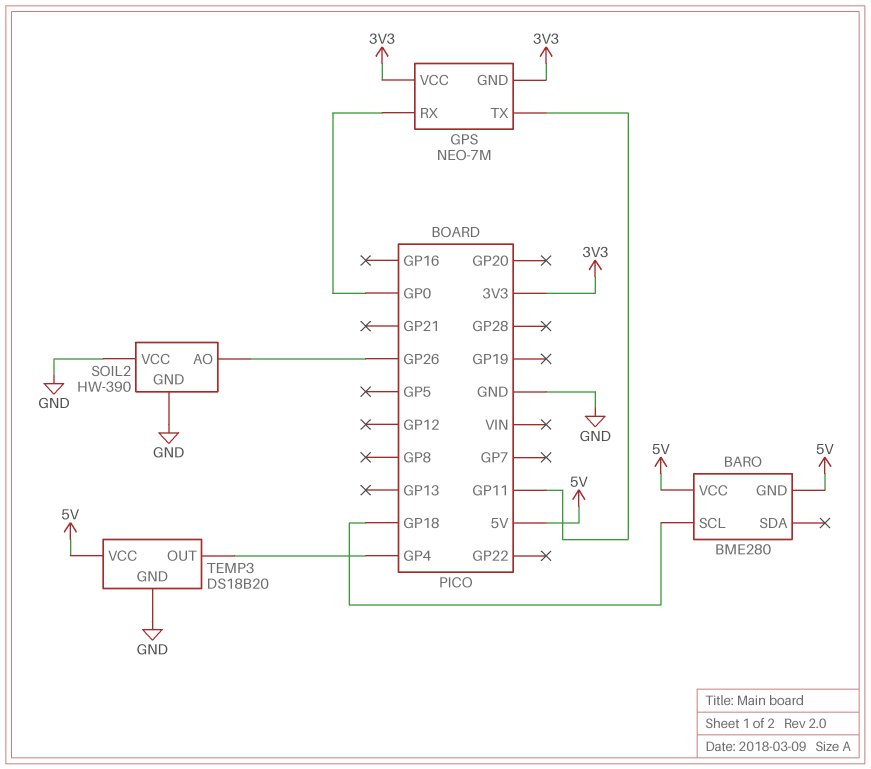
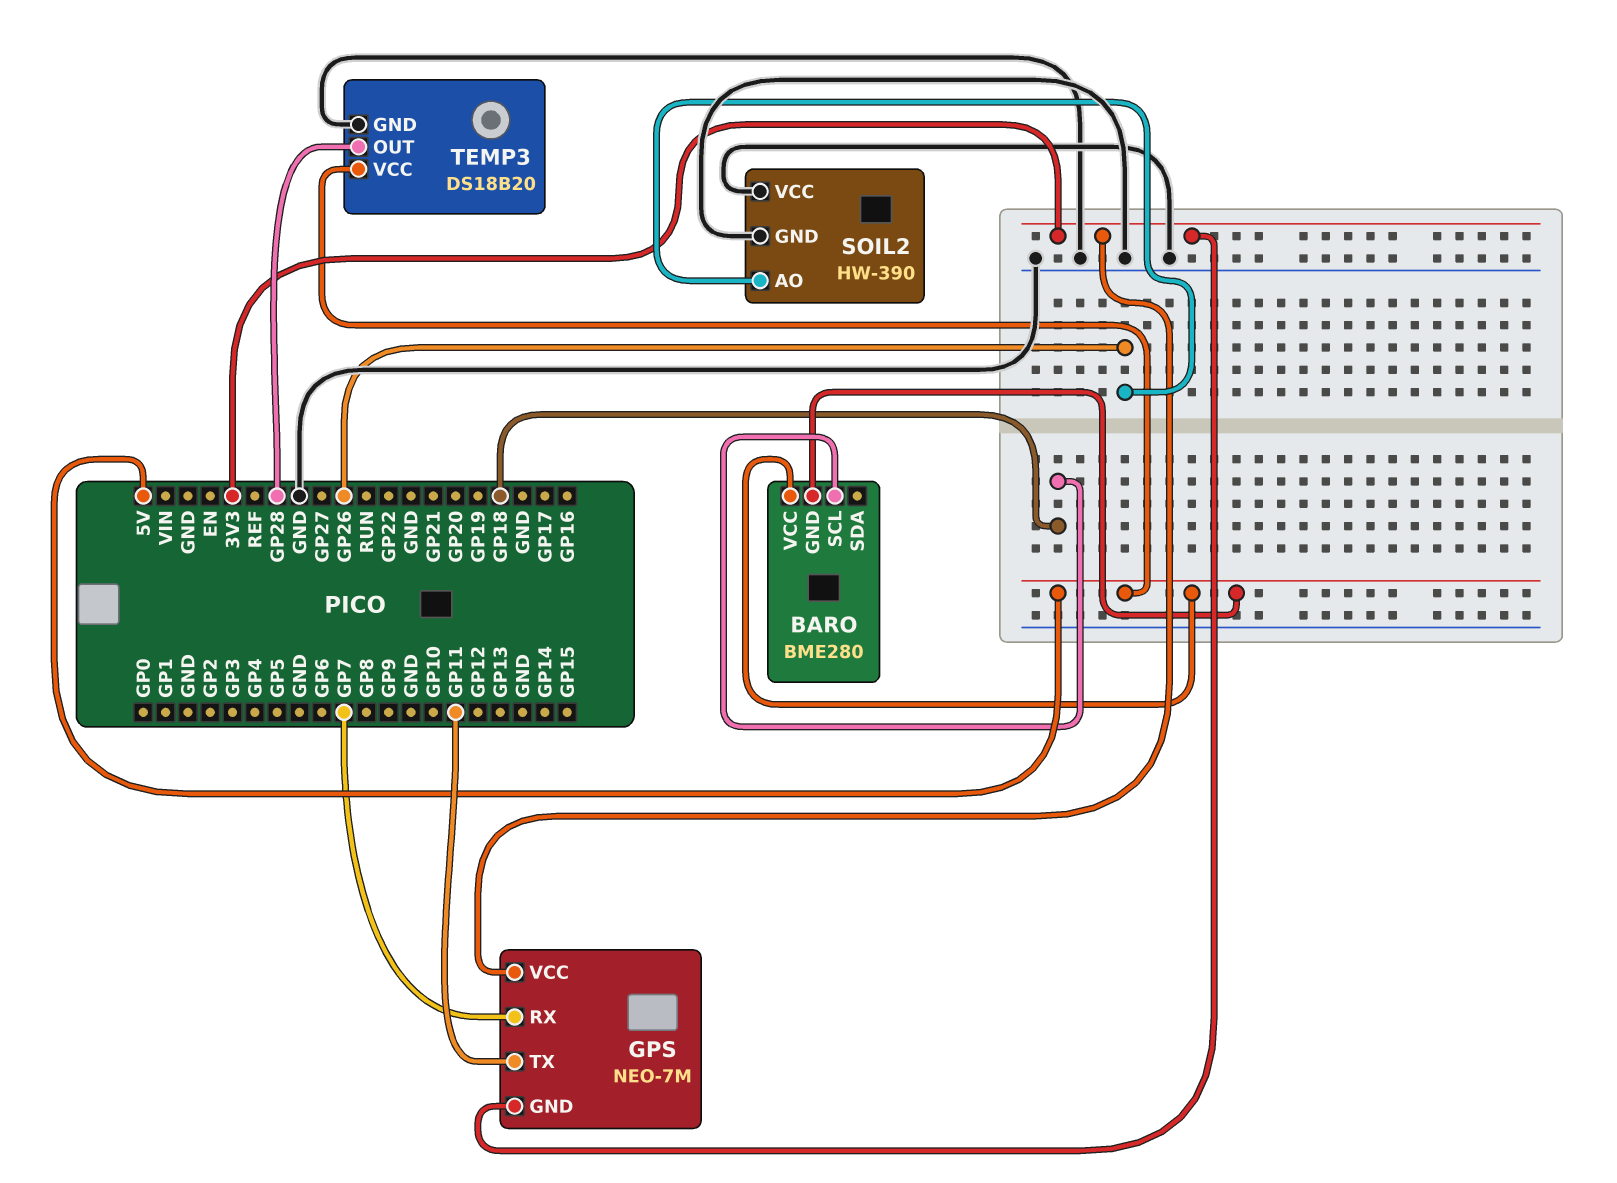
GPS pin RX: GP0 -> GP7
TEMP3 pin OUT: GP4 -> GP28

